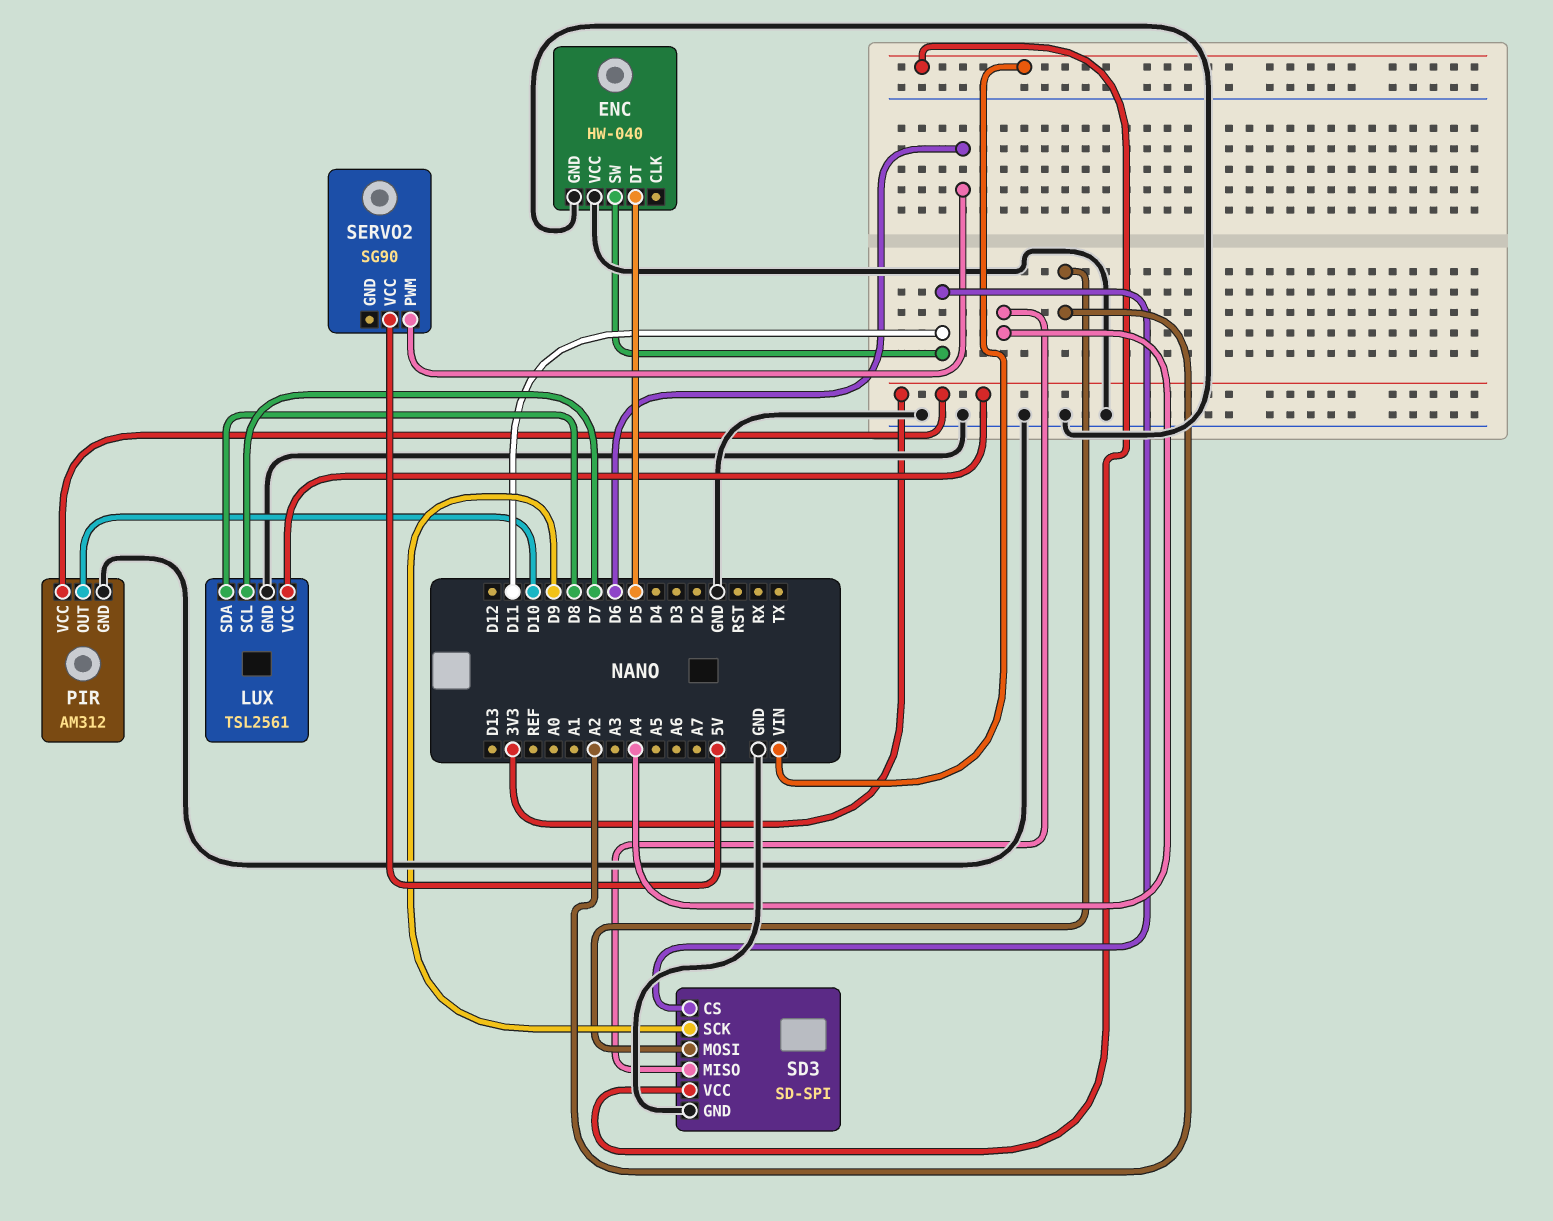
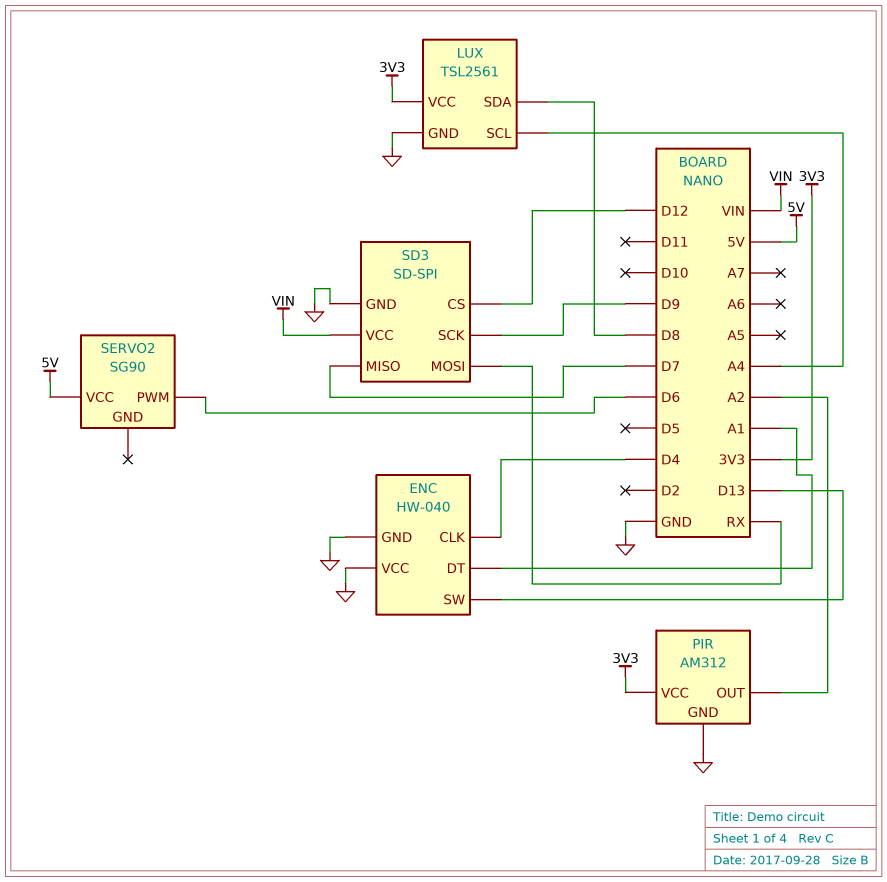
ENC pin CLK: none -> D4
ENC pin DT: D5 -> A1
ENC pin SW: D11 -> D13
LUX pin SCL: D7 -> A4
PIR pin OUT: D10 -> A2
SD3 pin CS: D11 -> D12
SD3 pin MISO: A4 -> D7
SD3 pin MOSI: A2 -> RX

